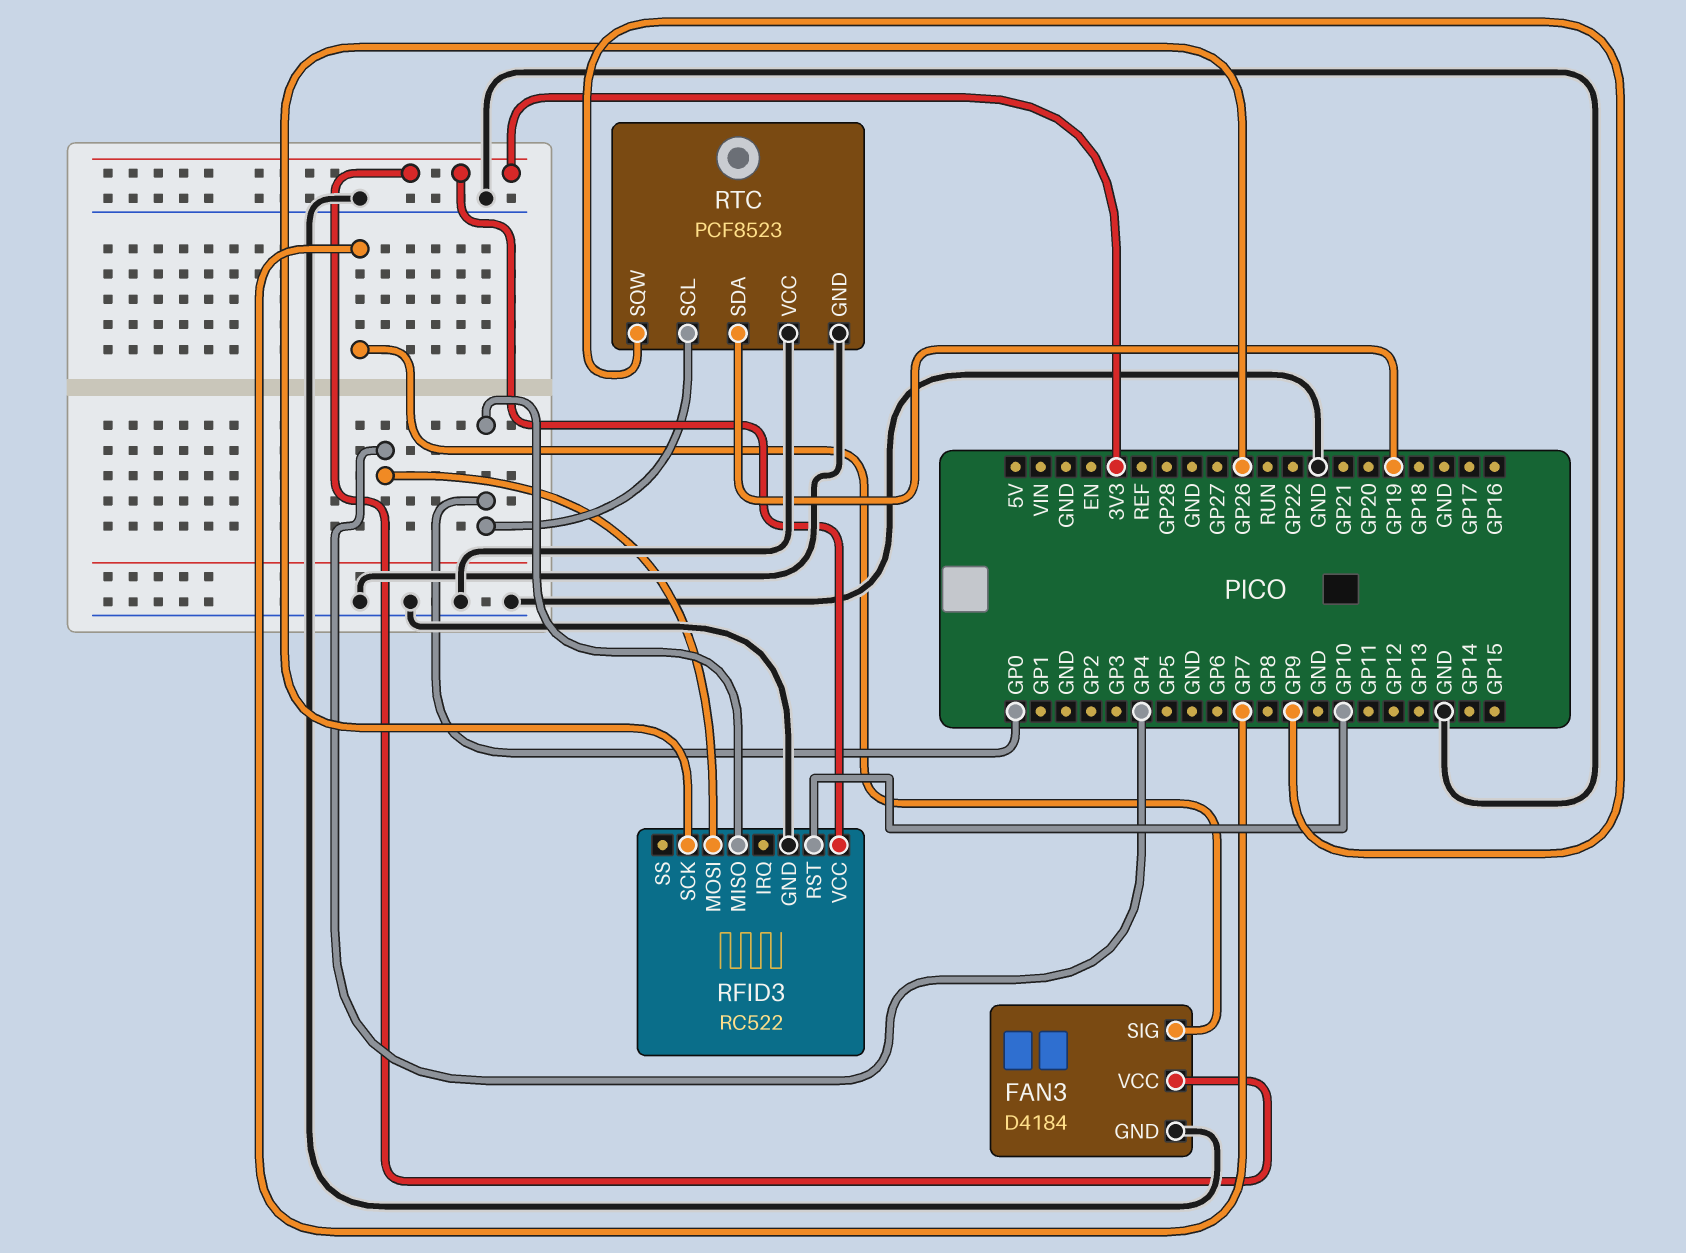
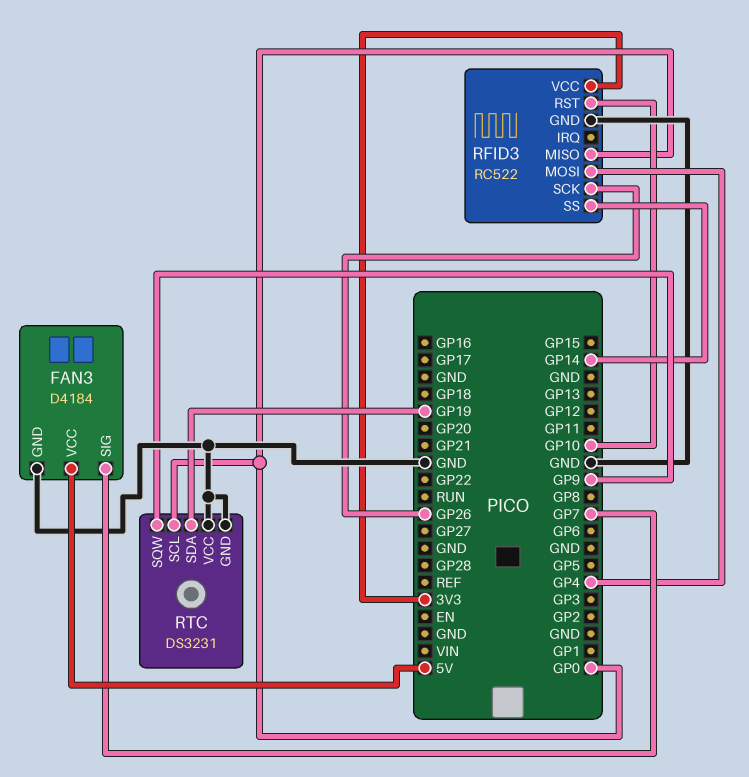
FAN3 pin VCC: 3V3 -> 5V
RFID3 pin SS: none -> GP14
RTC: PCF8523 -> DS3231

